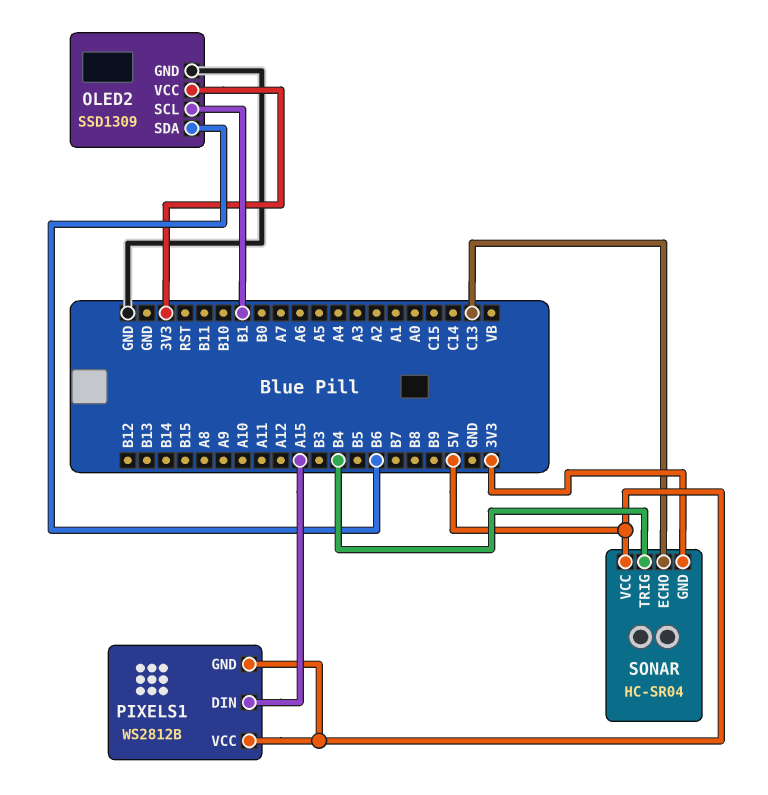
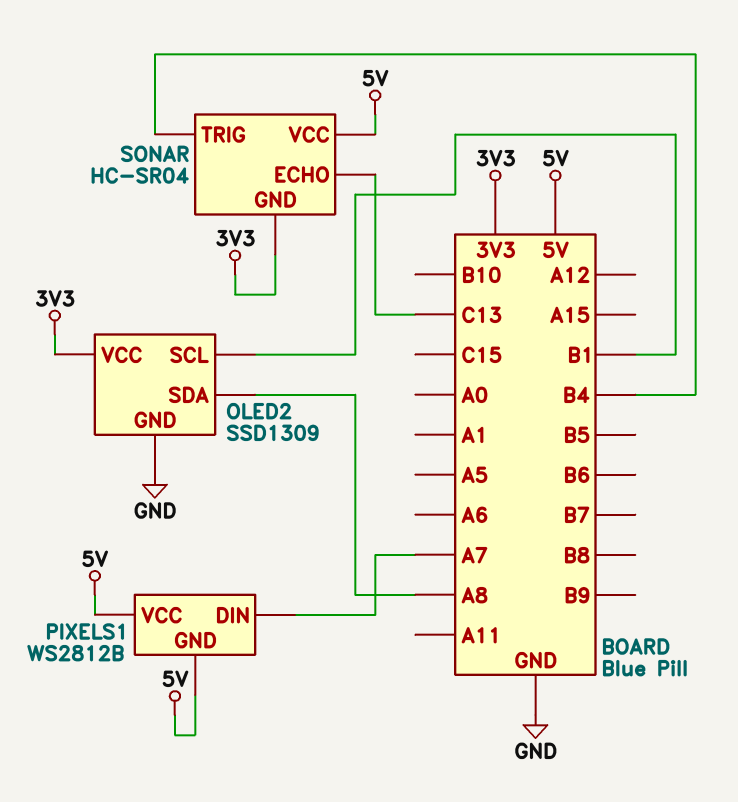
OLED2 pin SDA: B6 -> A8
PIXELS1 pin DIN: A15 -> A7

